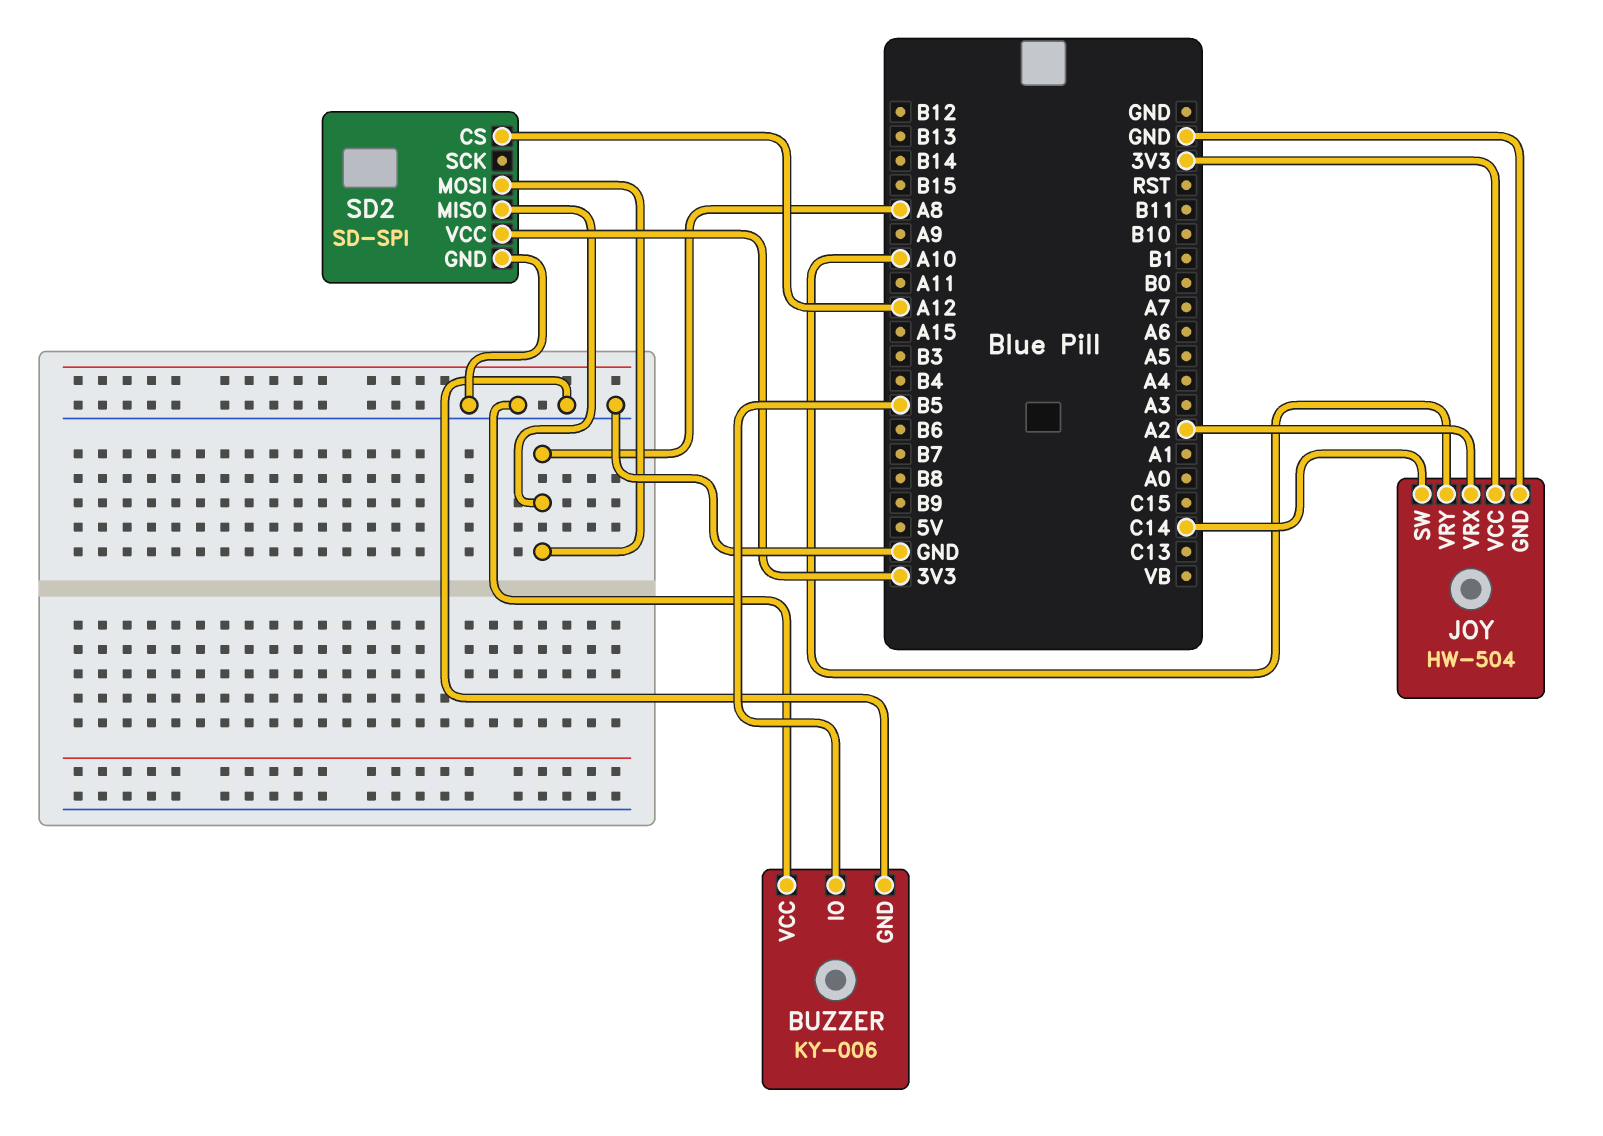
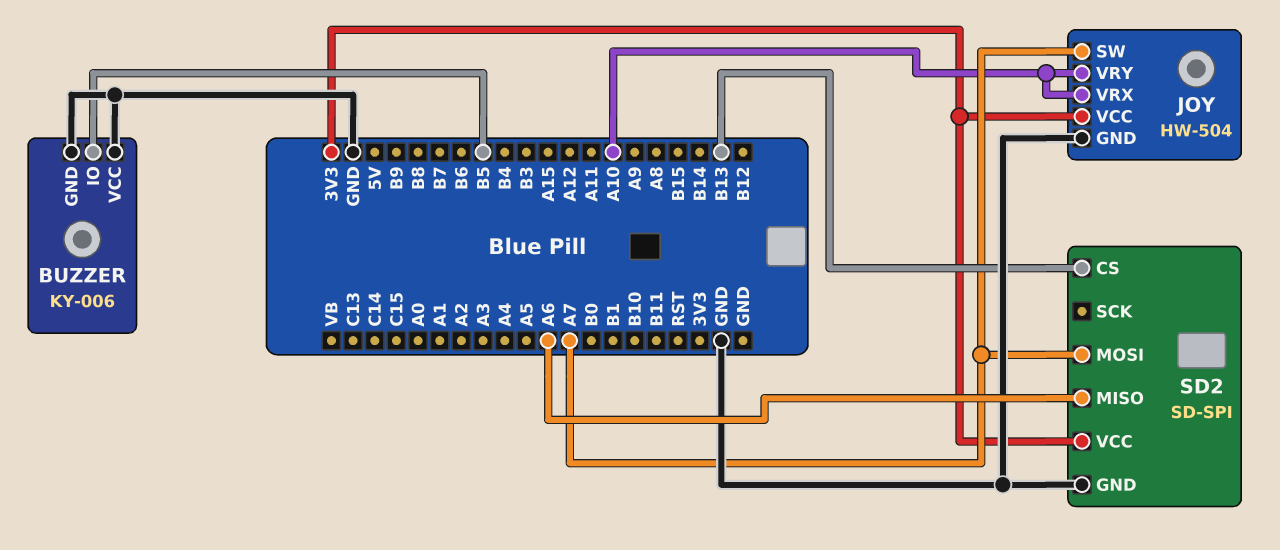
JOY pin SW: C14 -> A7
JOY pin VRX: A2 -> A10
SD2 pin CS: A12 -> B13
SD2 pin MISO: A8 -> A6
SD2 pin MOSI: A8 -> A7

